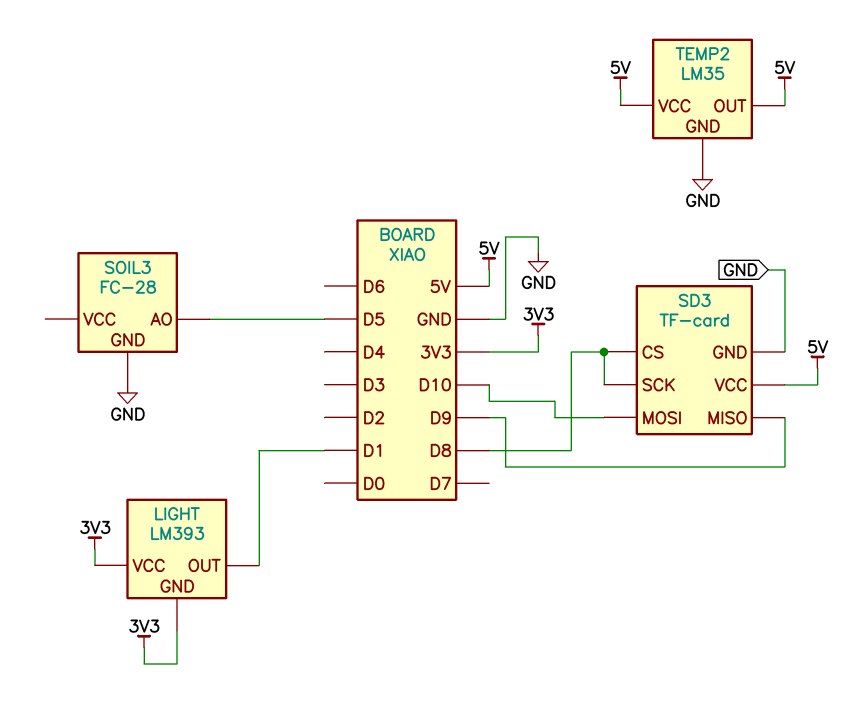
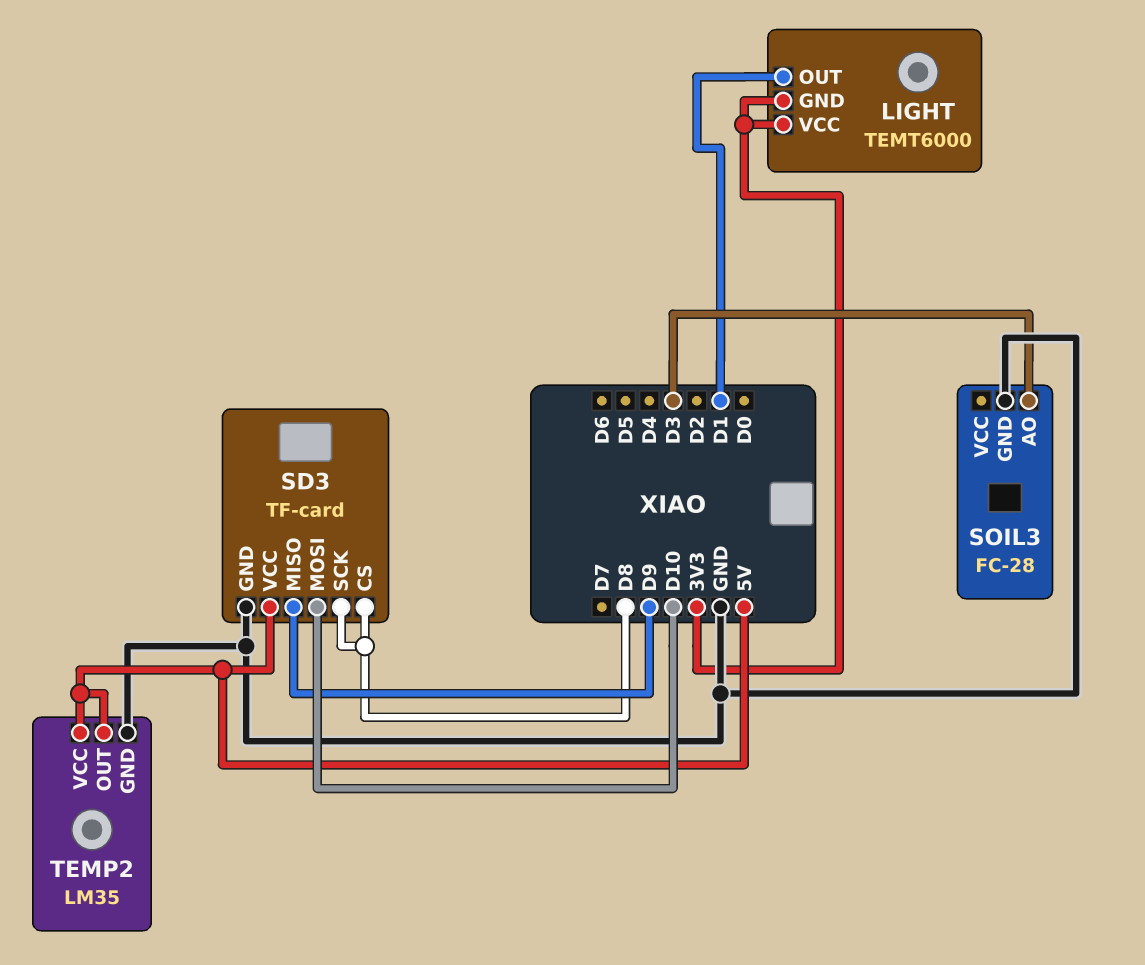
LIGHT: LM393 -> TEMT6000
SOIL3 pin AO: D5 -> D3

